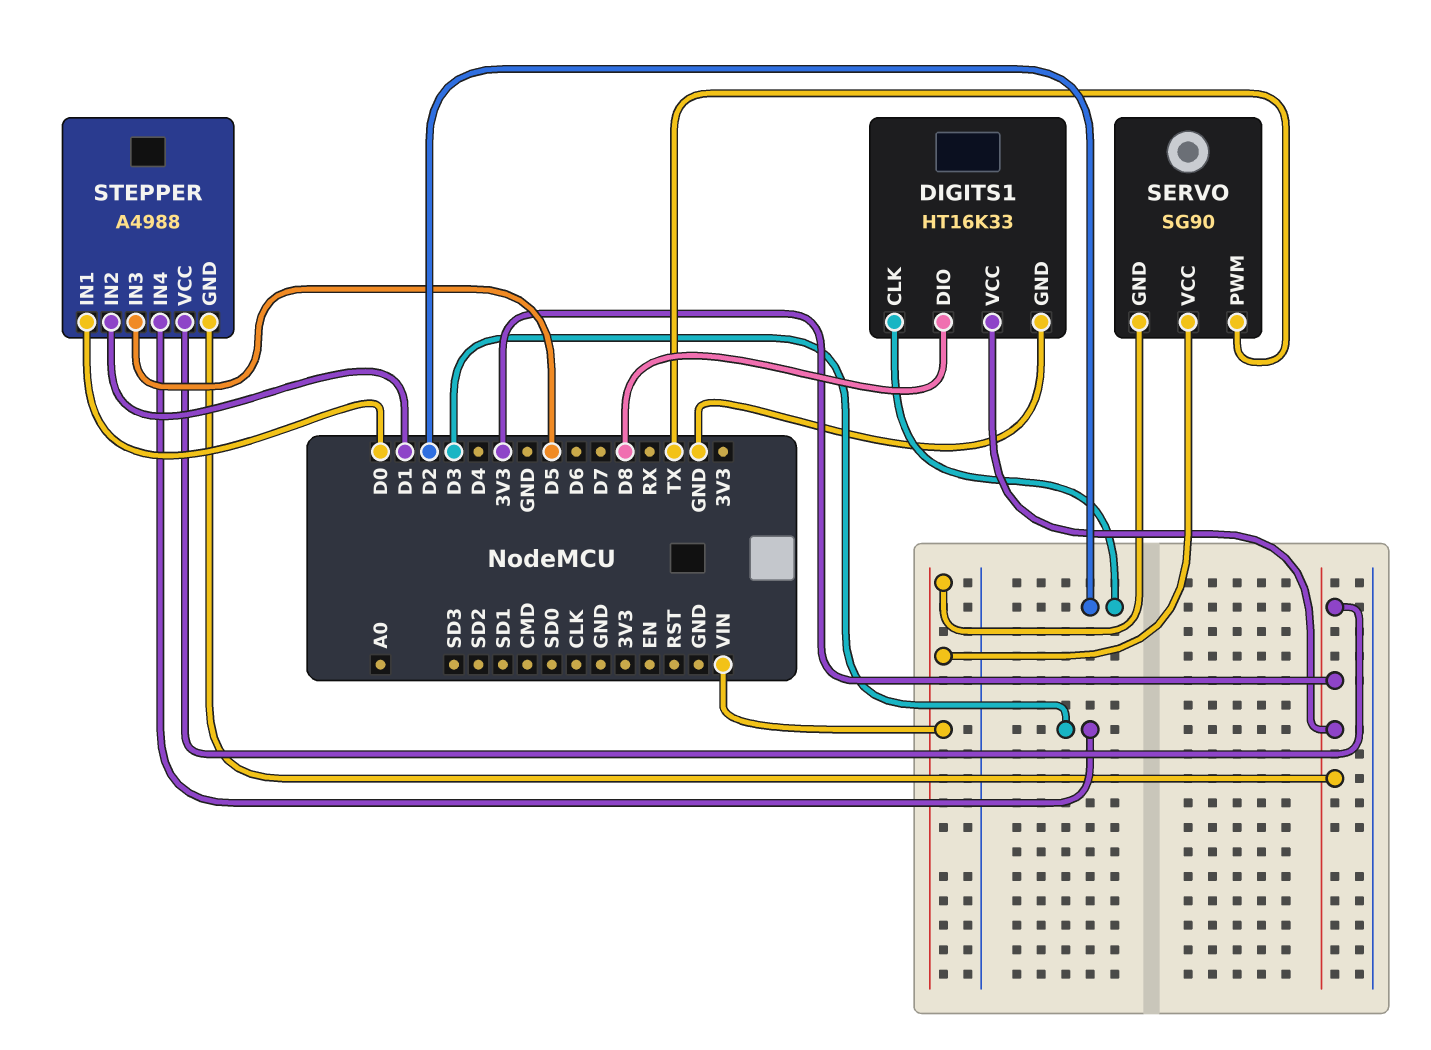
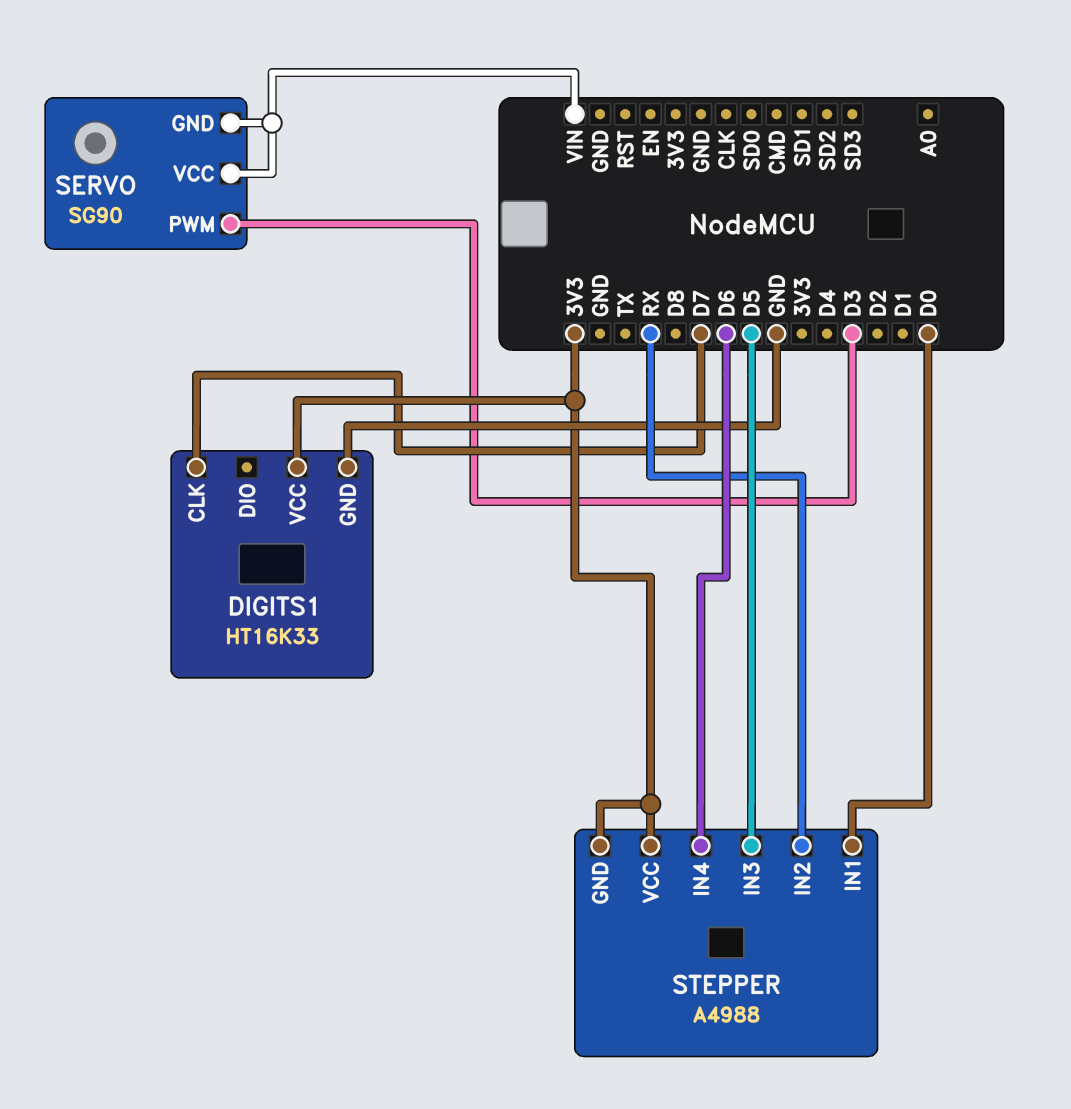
DIGITS1 pin CLK: D2 -> D7
DIGITS1 pin DIO: D8 -> none
SERVO pin PWM: TX -> D3
STEPPER pin IN2: D1 -> RX
STEPPER pin IN4: D3 -> D6

